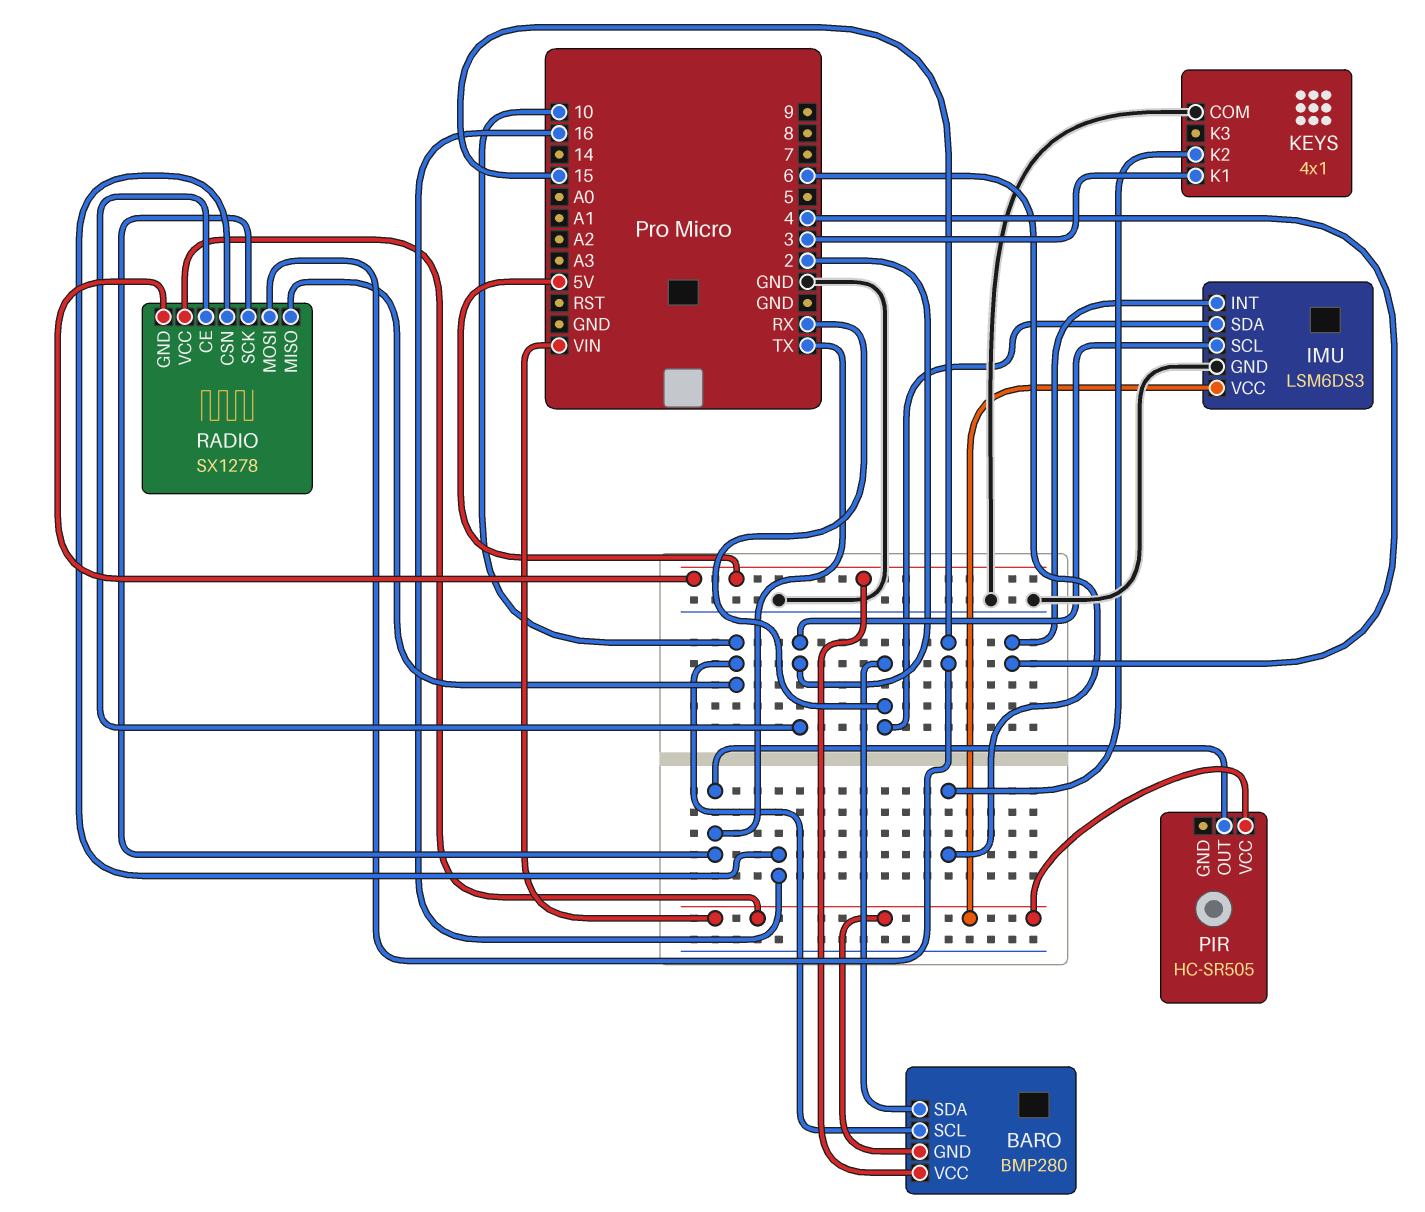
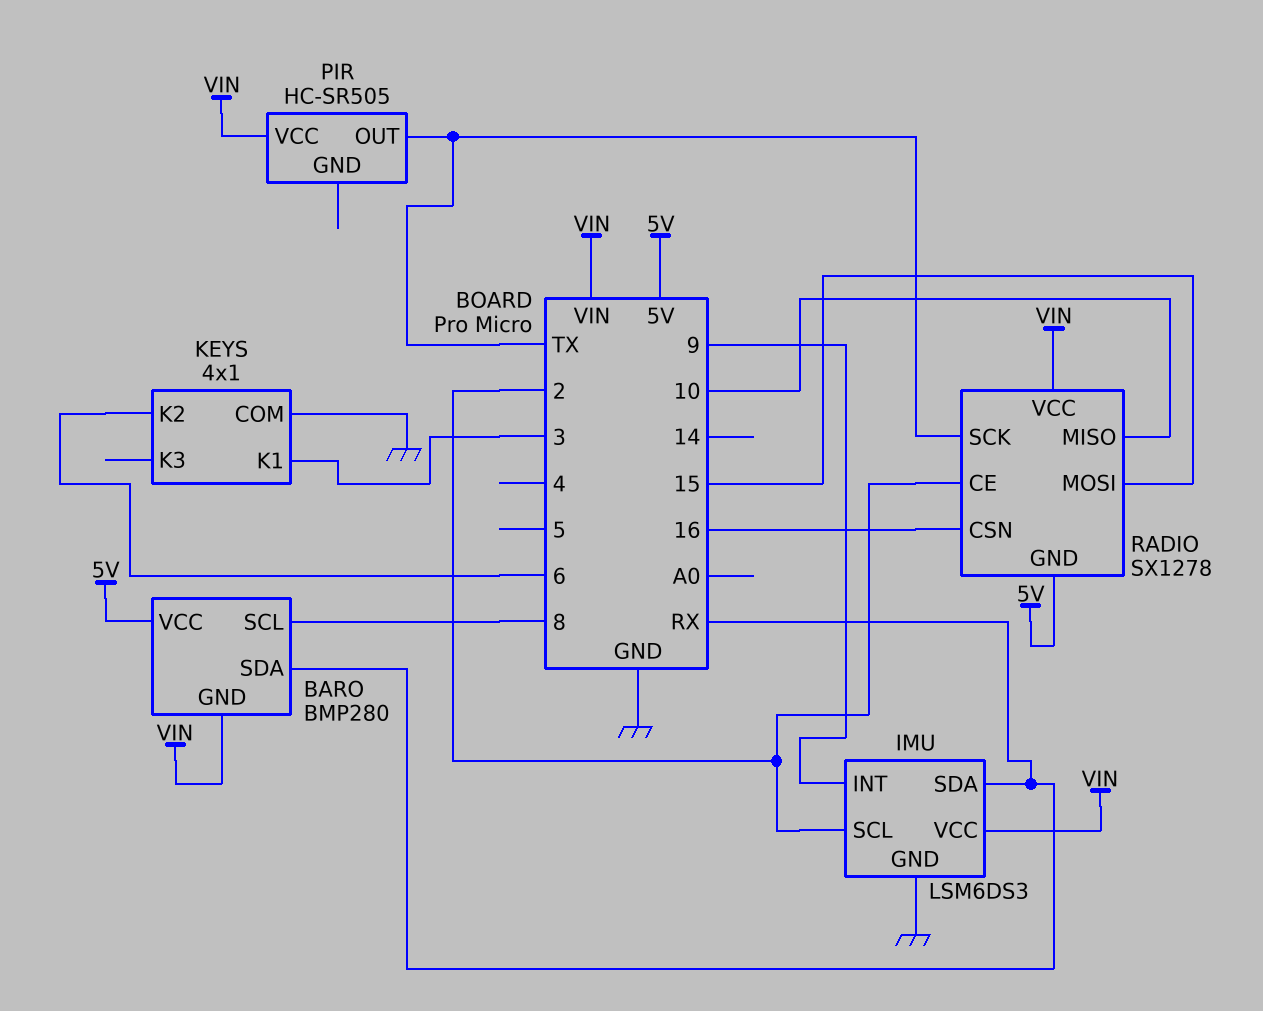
BARO pin SCL: 10 -> 8
IMU pin INT: 4 -> 9

